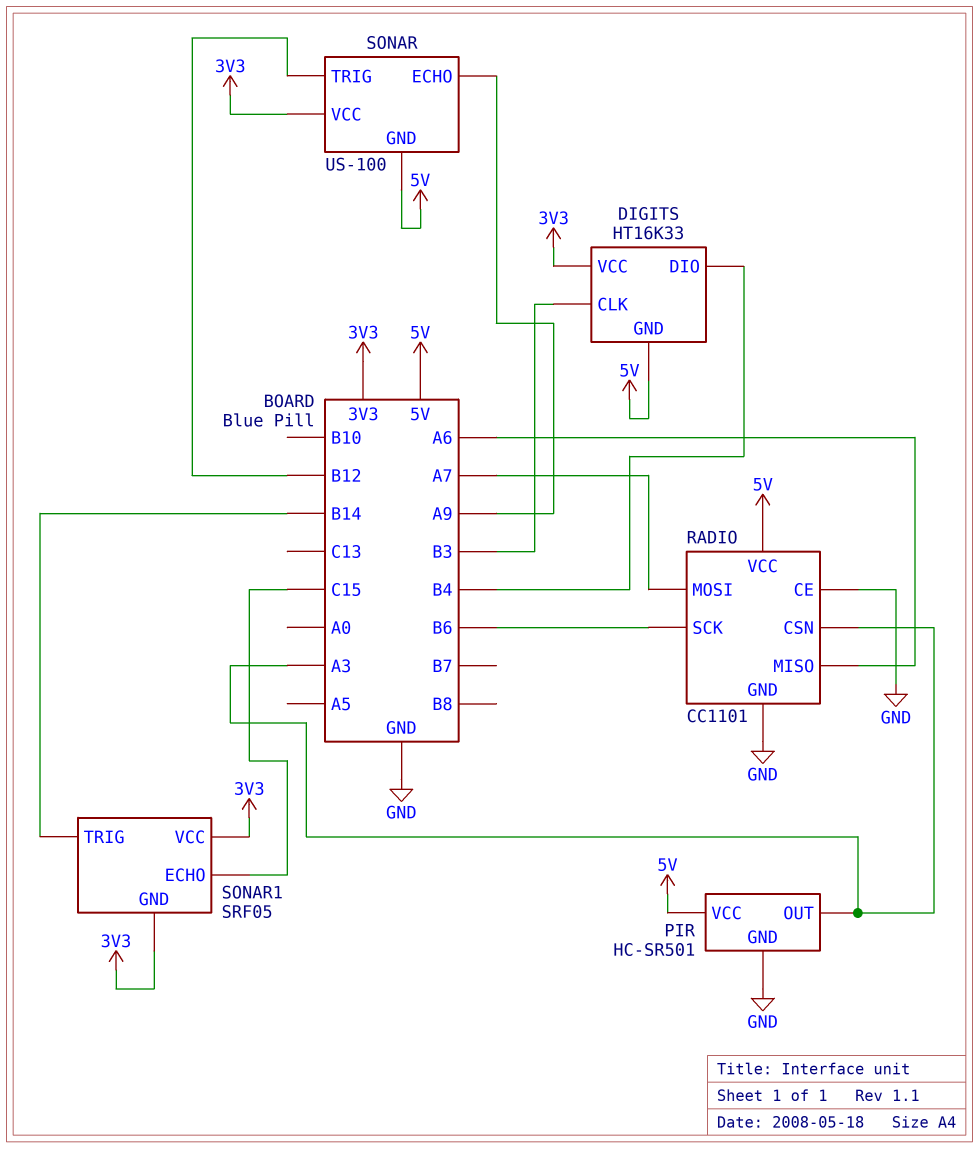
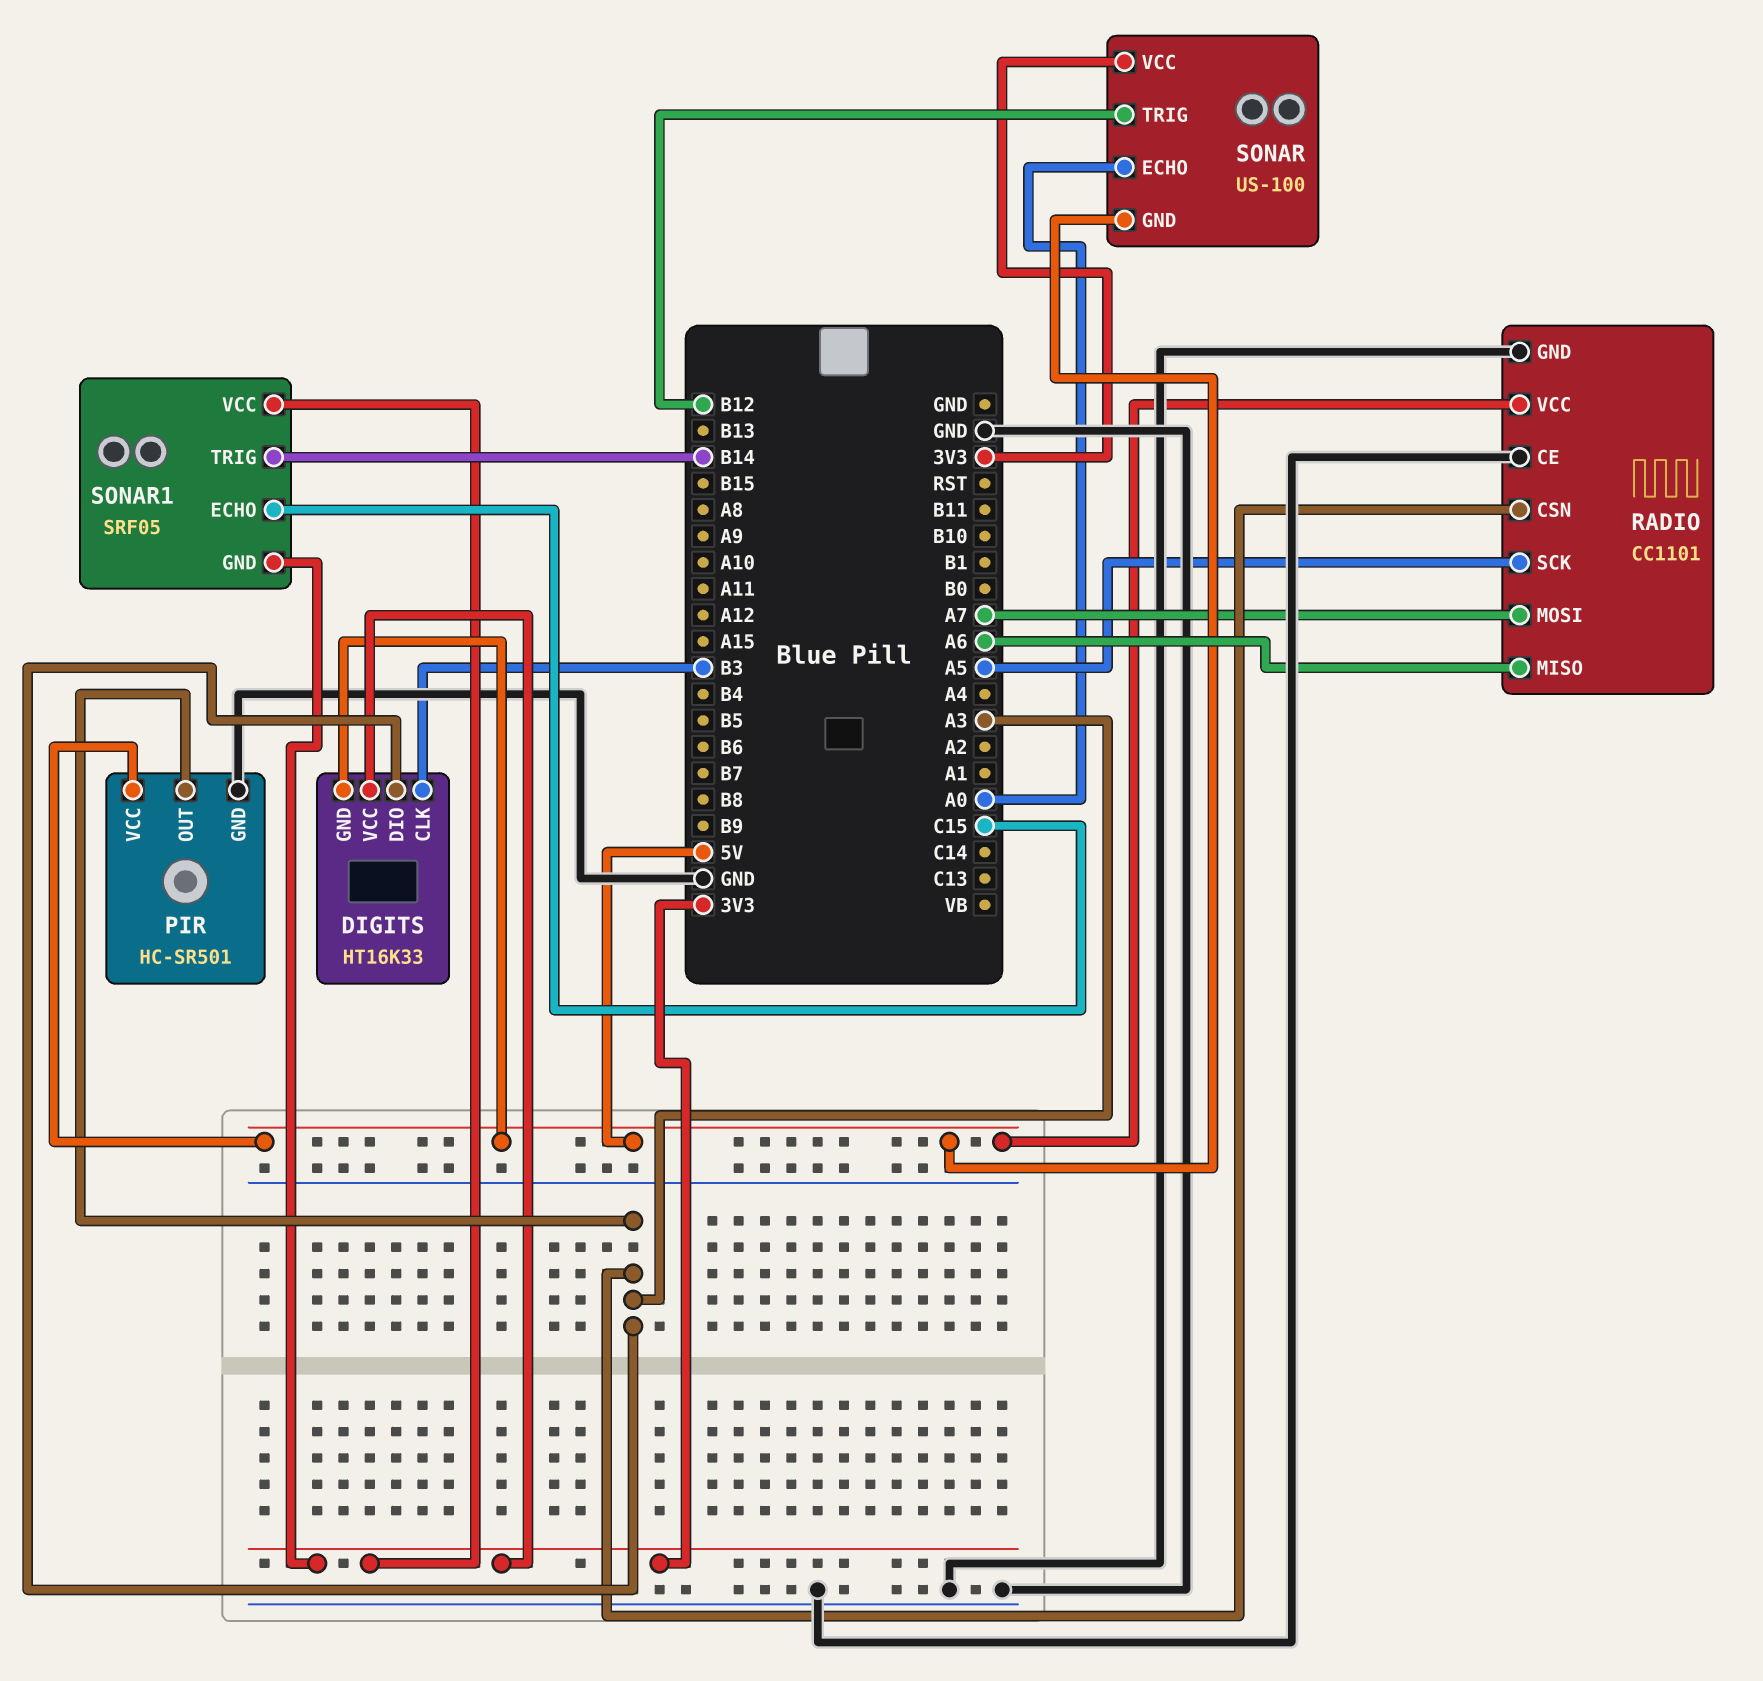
DIGITS pin DIO: B4 -> A3
RADIO pin SCK: B6 -> A5
SONAR pin ECHO: A9 -> A0

